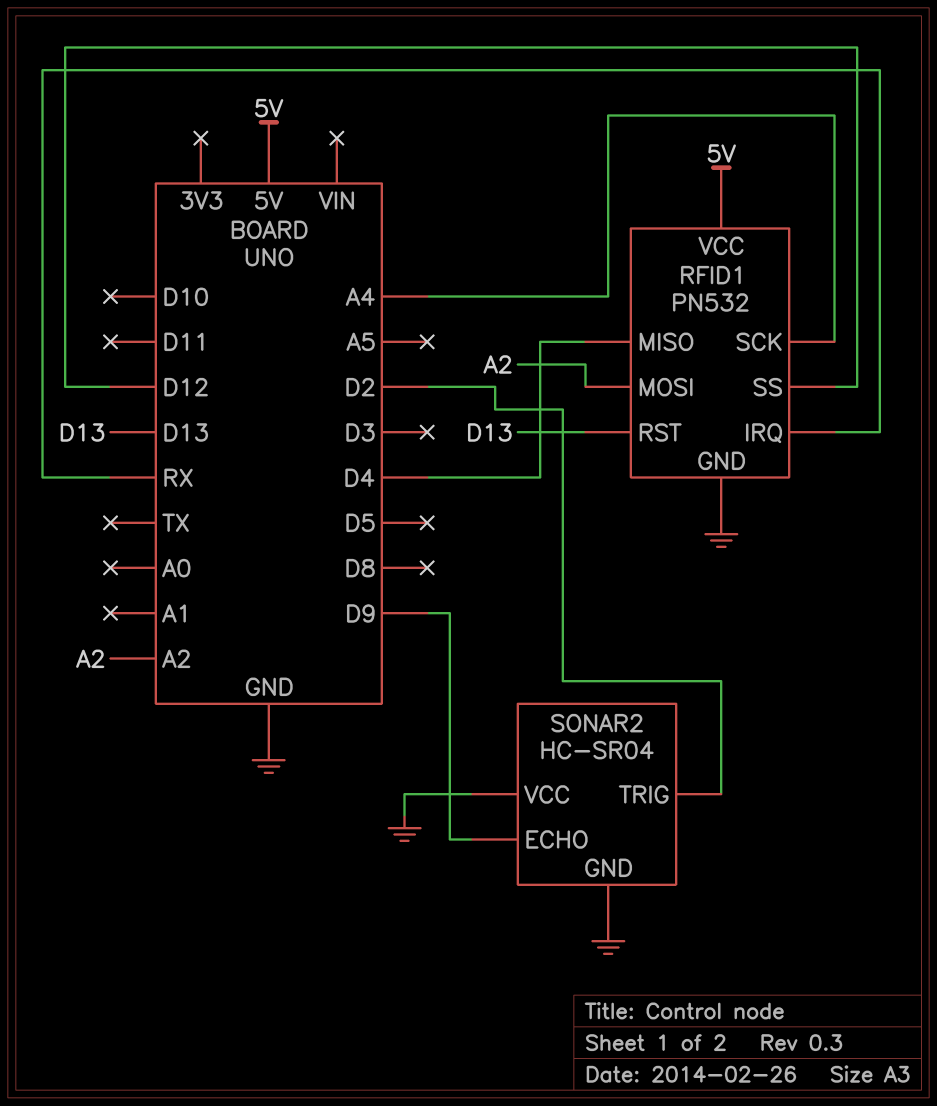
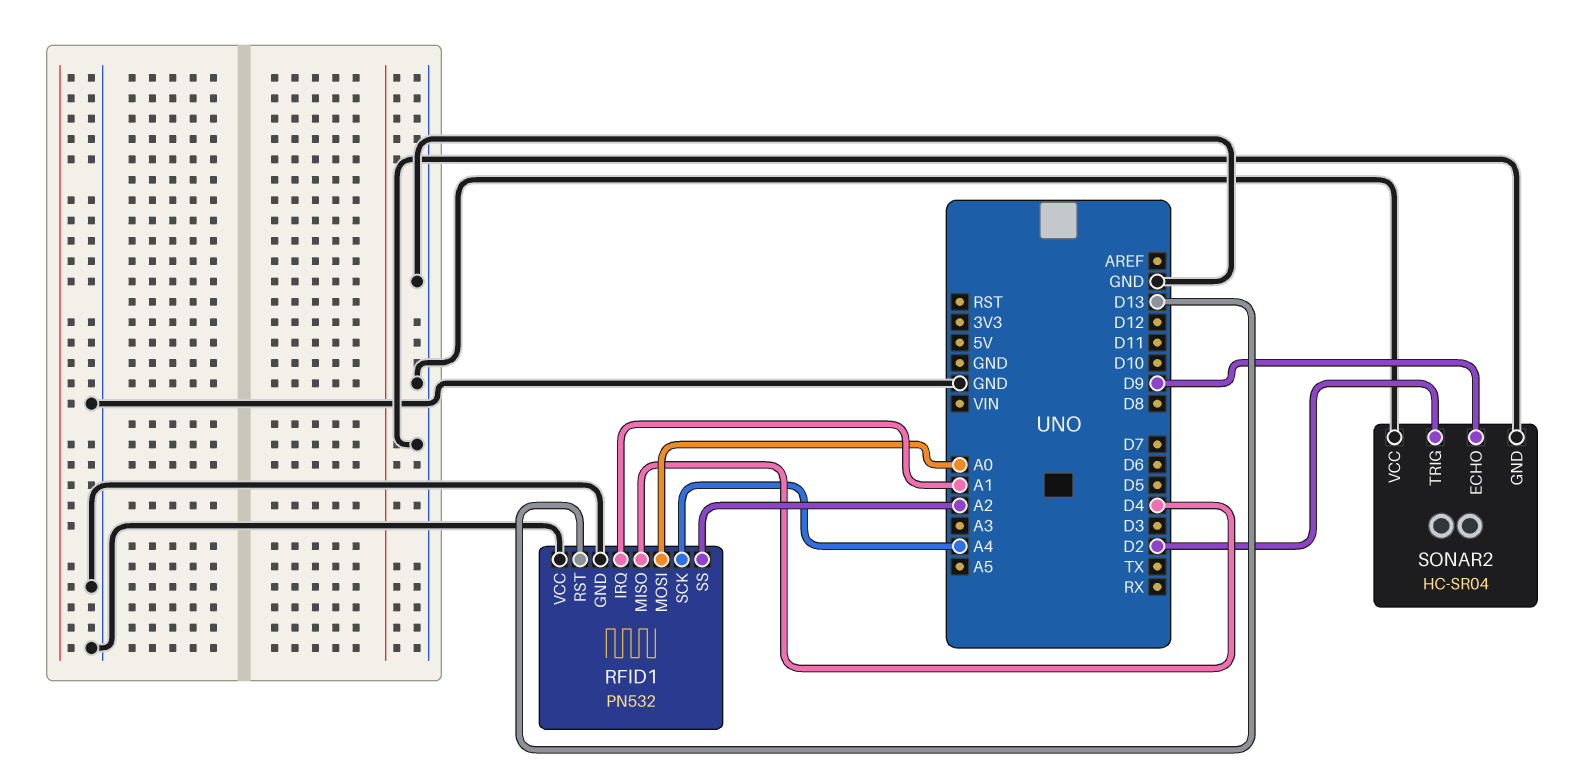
RFID1 pin IRQ: RX -> A1
RFID1 pin MOSI: A2 -> A0
RFID1 pin SS: D12 -> A2
RFID1 pin VCC: 5V -> GND

